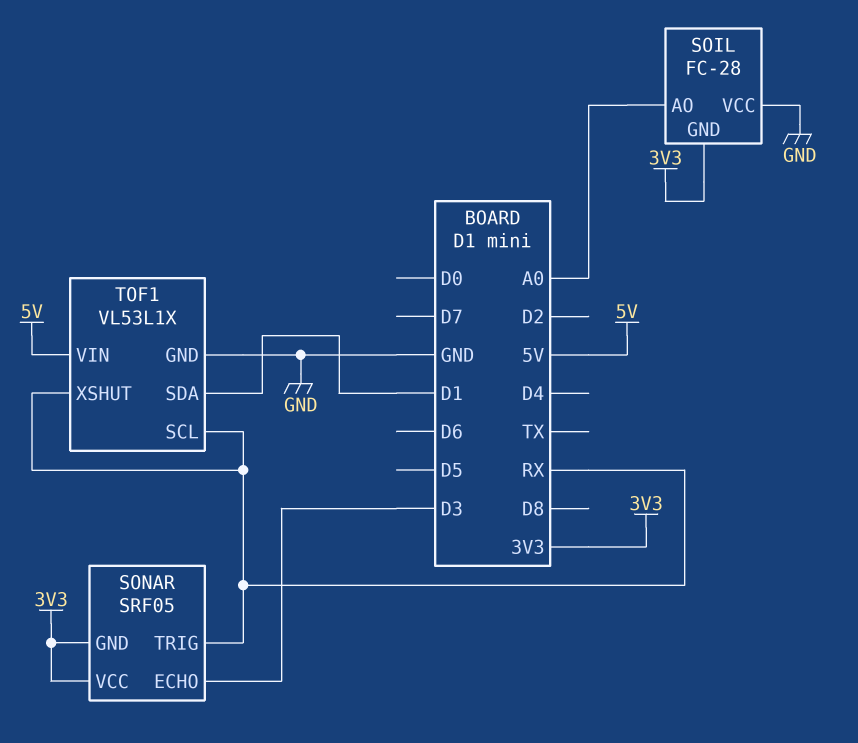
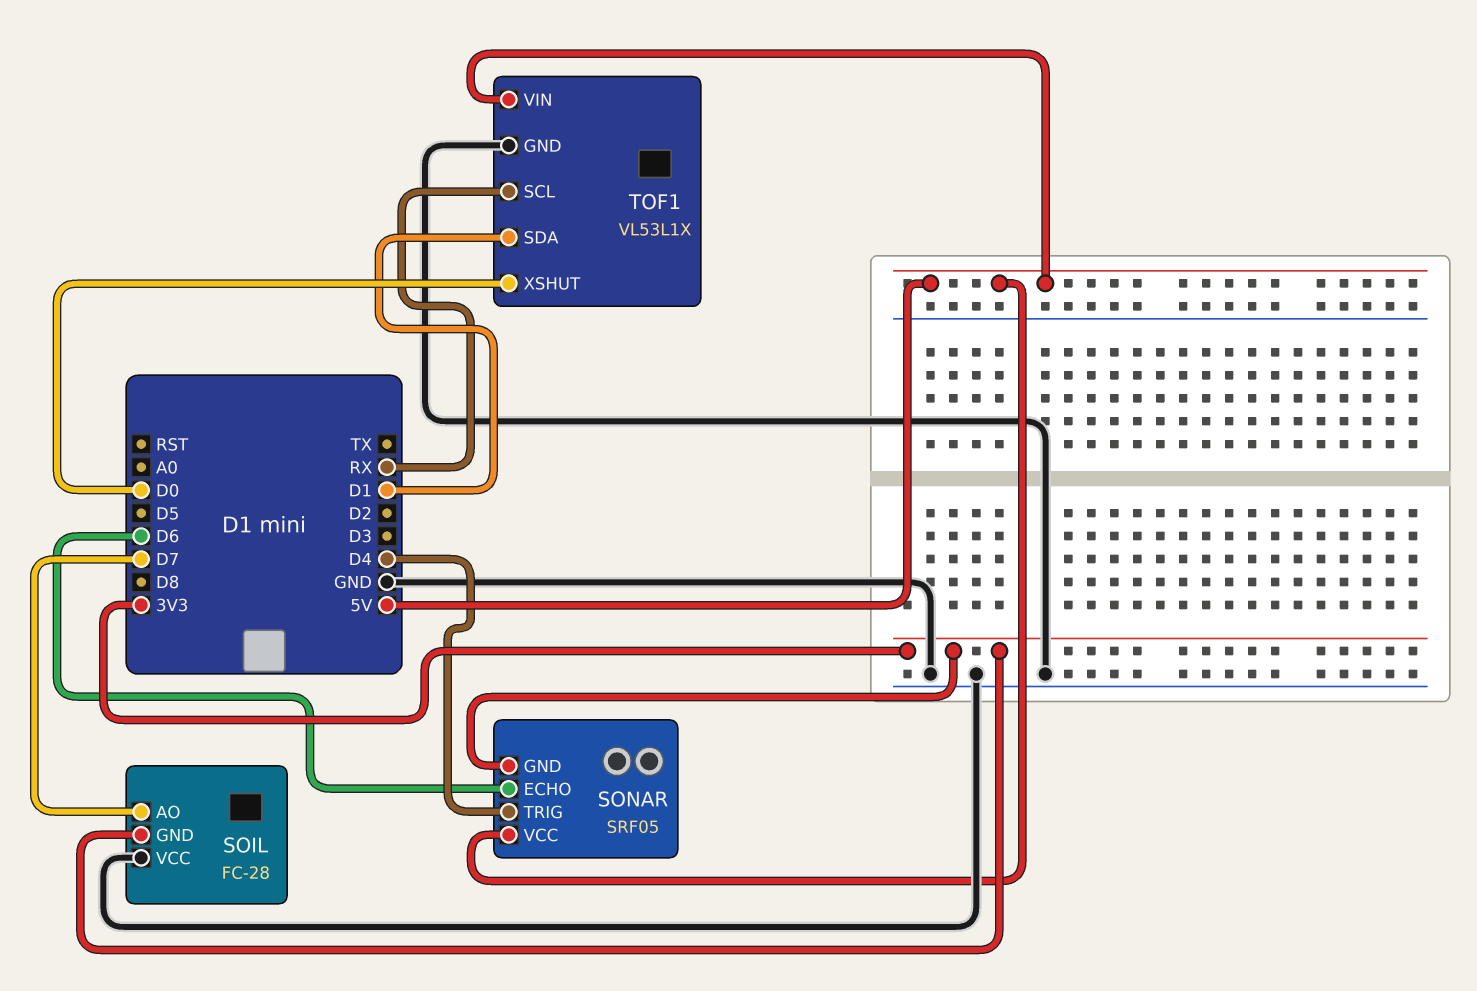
SOIL pin AO: A0 -> D7
SONAR pin ECHO: D3 -> D6
SONAR pin TRIG: RX -> D4
SONAR pin VCC: 3V3 -> 5V
TOF1 pin XSHUT: RX -> D0

